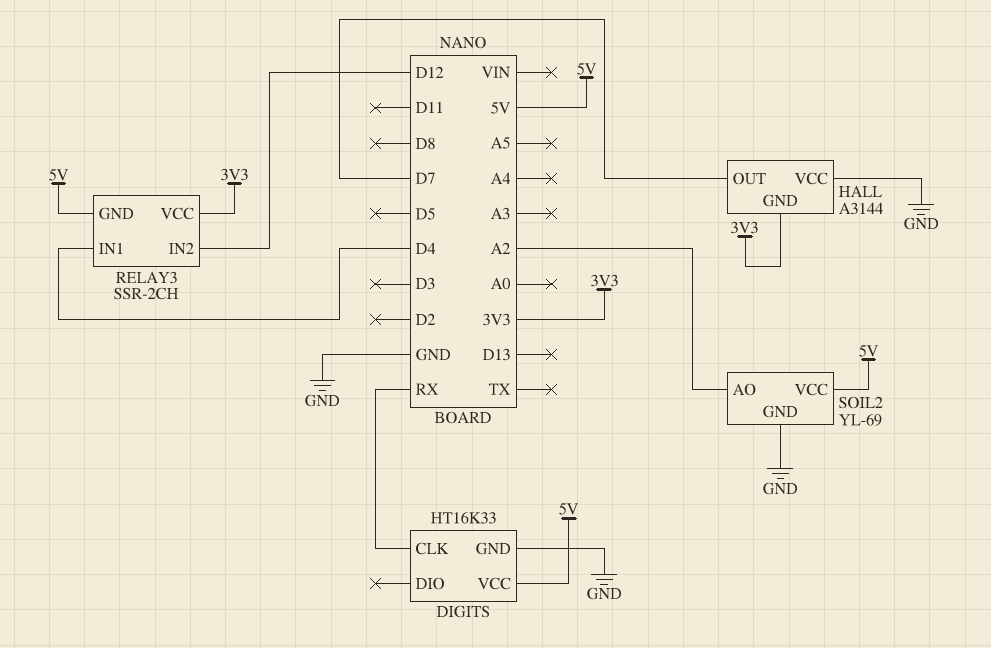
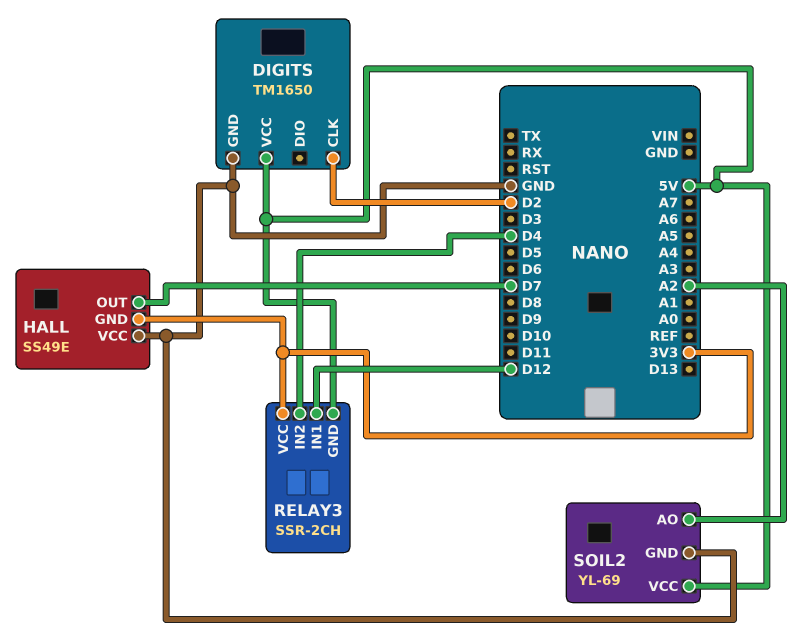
DIGITS: HT16K33 -> TM1650
DIGITS pin CLK: RX -> D2
HALL: A3144 -> SS49E
RELAY3 pin IN1: D4 -> D12
RELAY3 pin IN2: D12 -> D4

